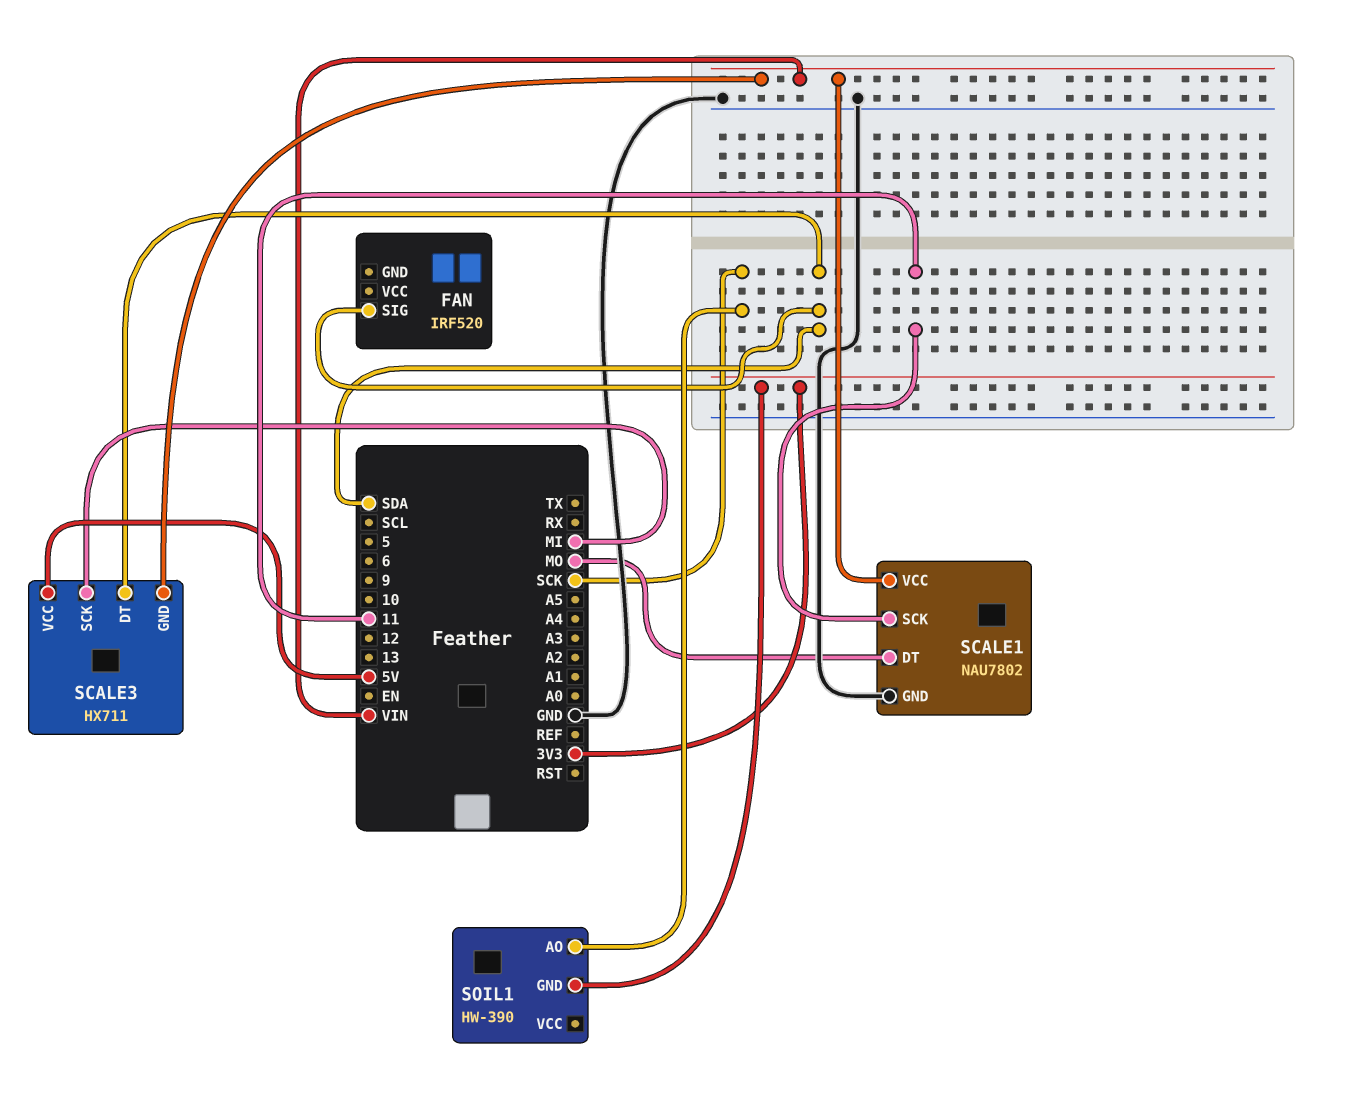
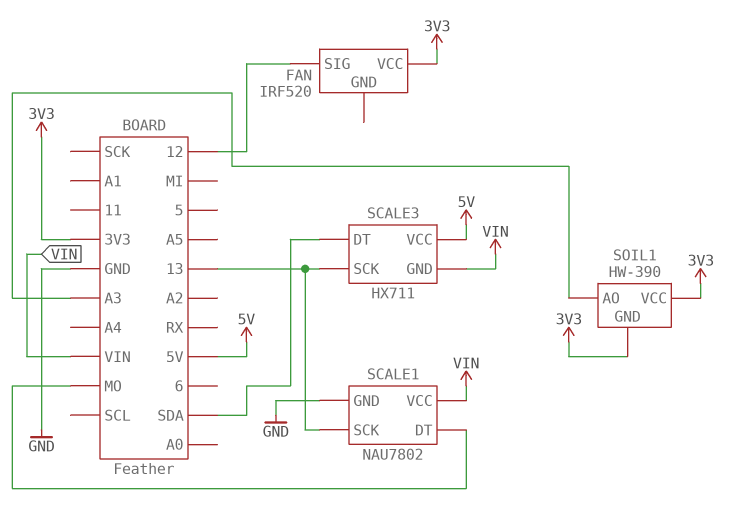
FAN pin SIG: SDA -> 12
FAN pin VCC: none -> 3V3
SCALE1 pin SCK: 11 -> 13
SCALE3 pin SCK: MI -> 13
SOIL1 pin AO: SCK -> A3
SOIL1 pin VCC: none -> 3V3

